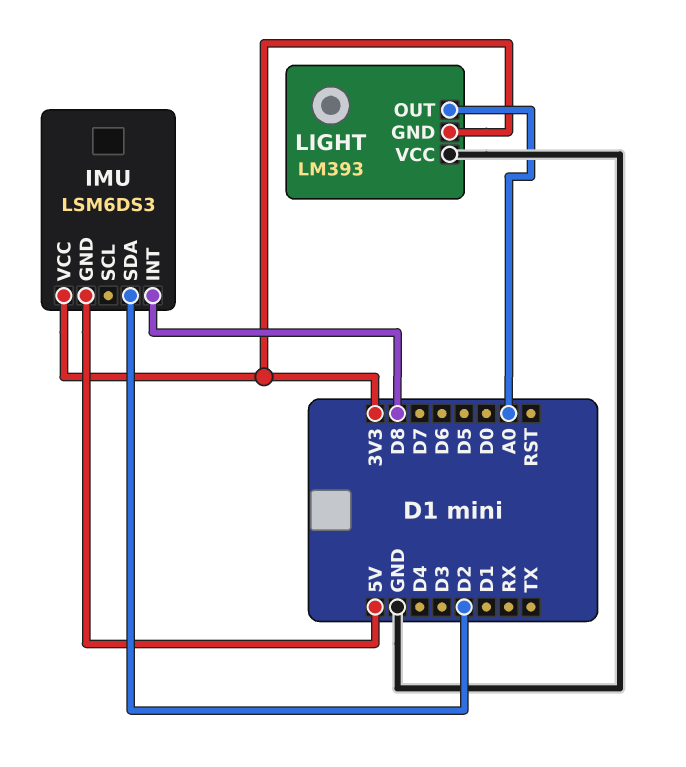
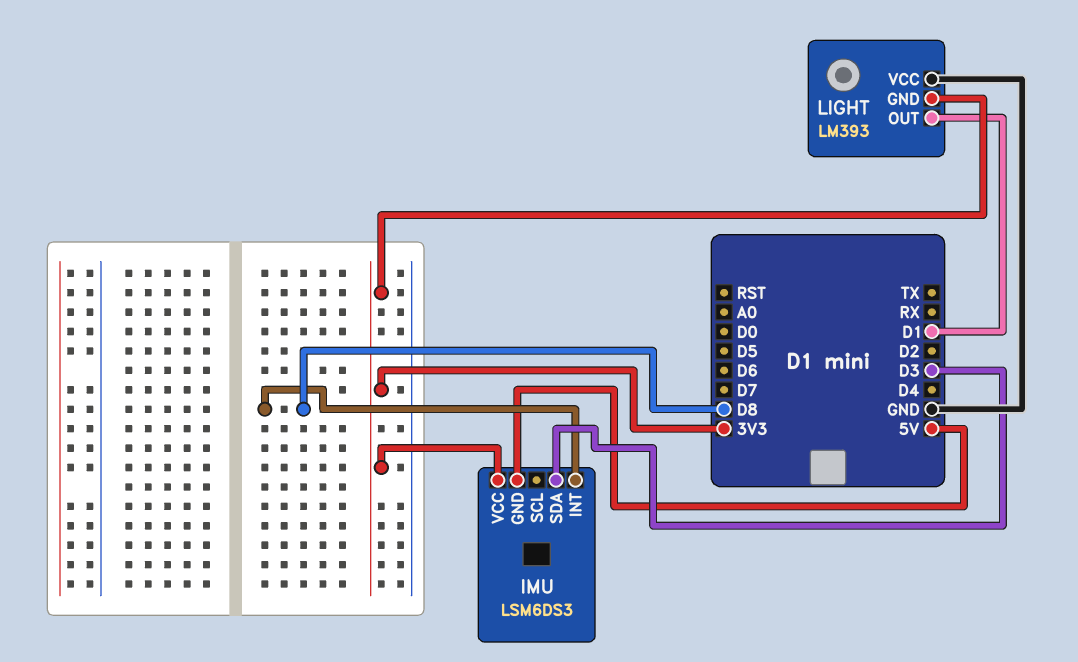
IMU pin SDA: D2 -> D3
LIGHT pin OUT: A0 -> D1

